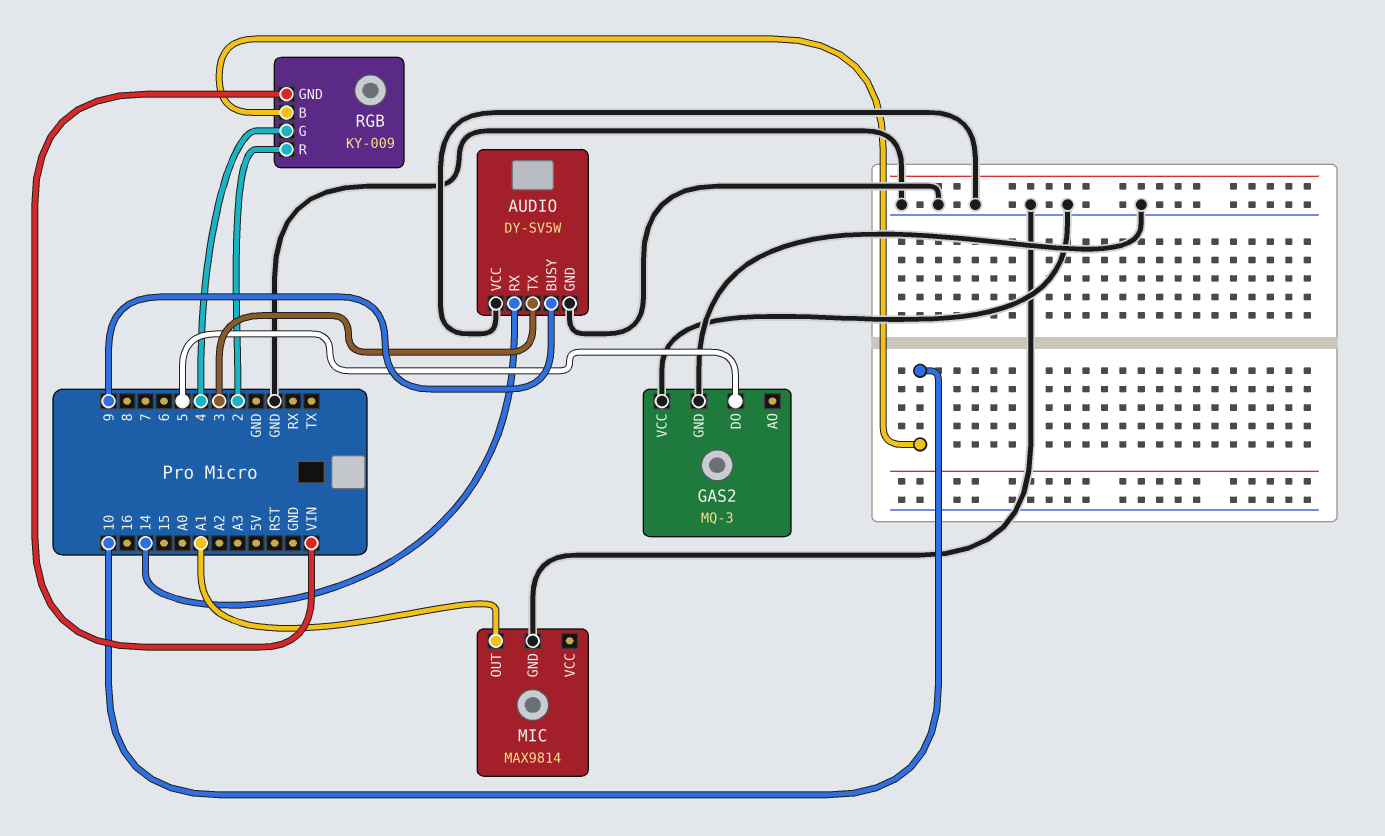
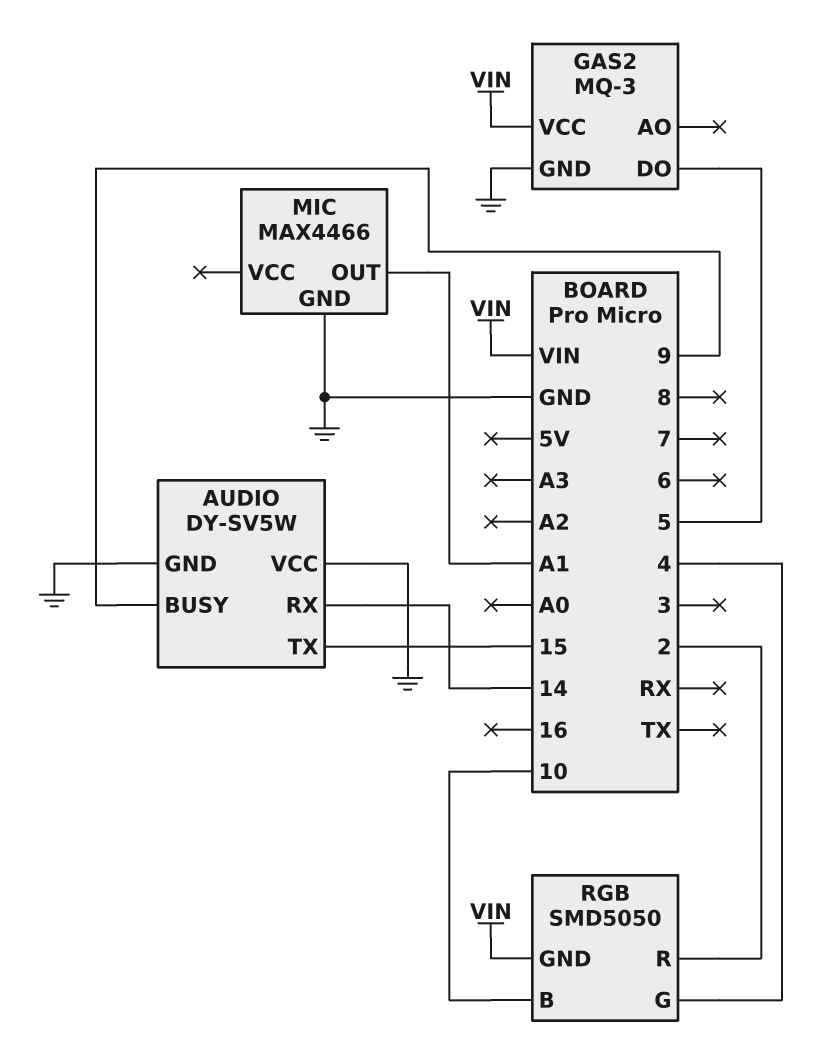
AUDIO pin TX: 3 -> 15
GAS2 pin VCC: GND -> VIN
MIC: MAX9814 -> MAX4466
RGB: KY-009 -> SMD5050

